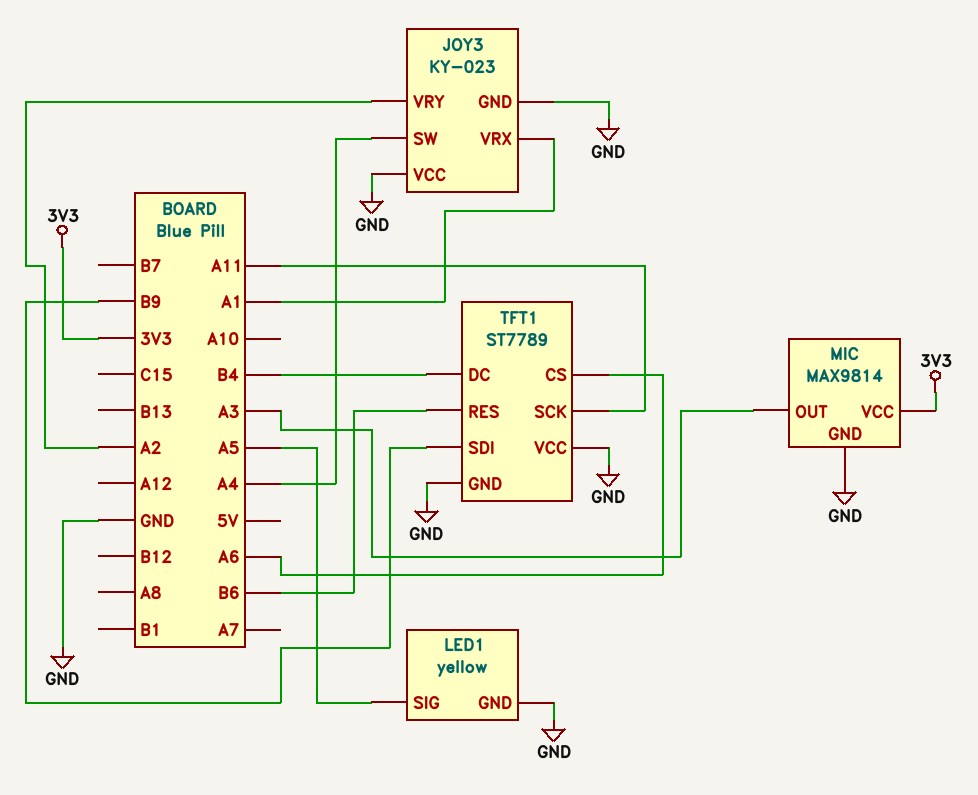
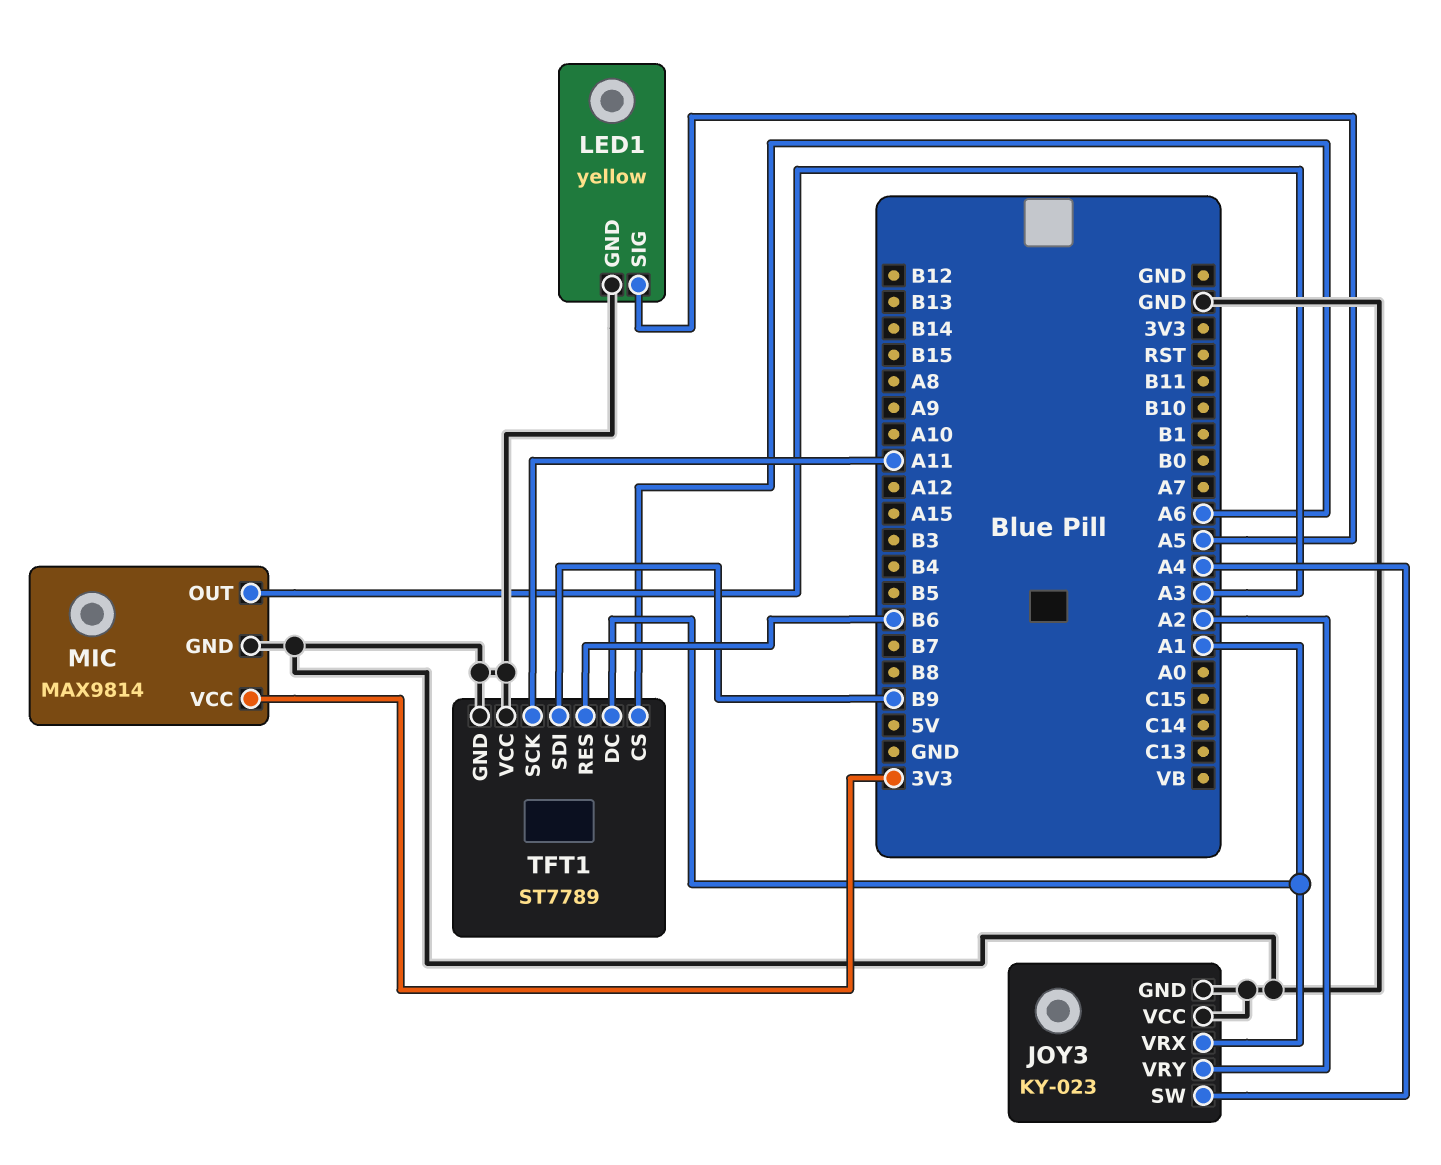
TFT1 pin DC: B4 -> A1

